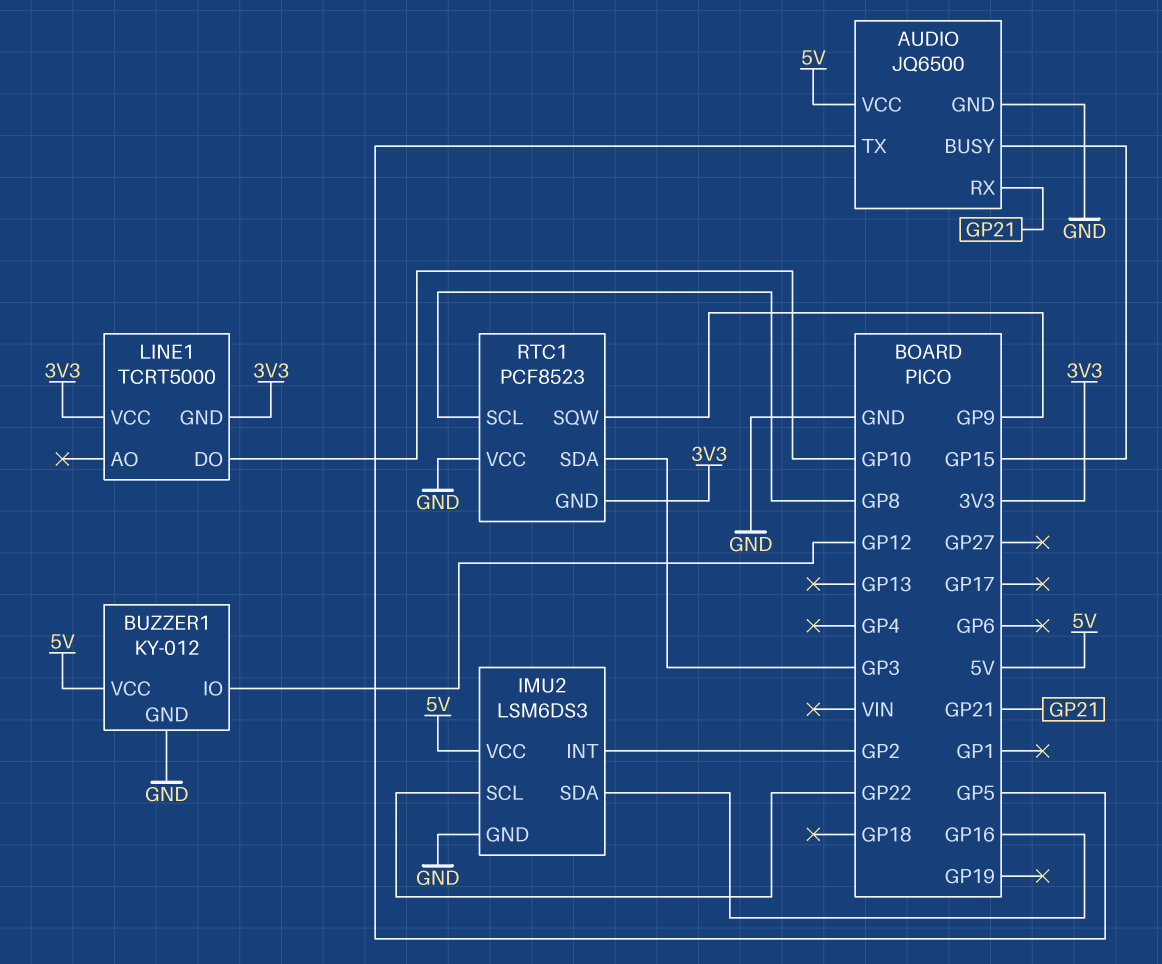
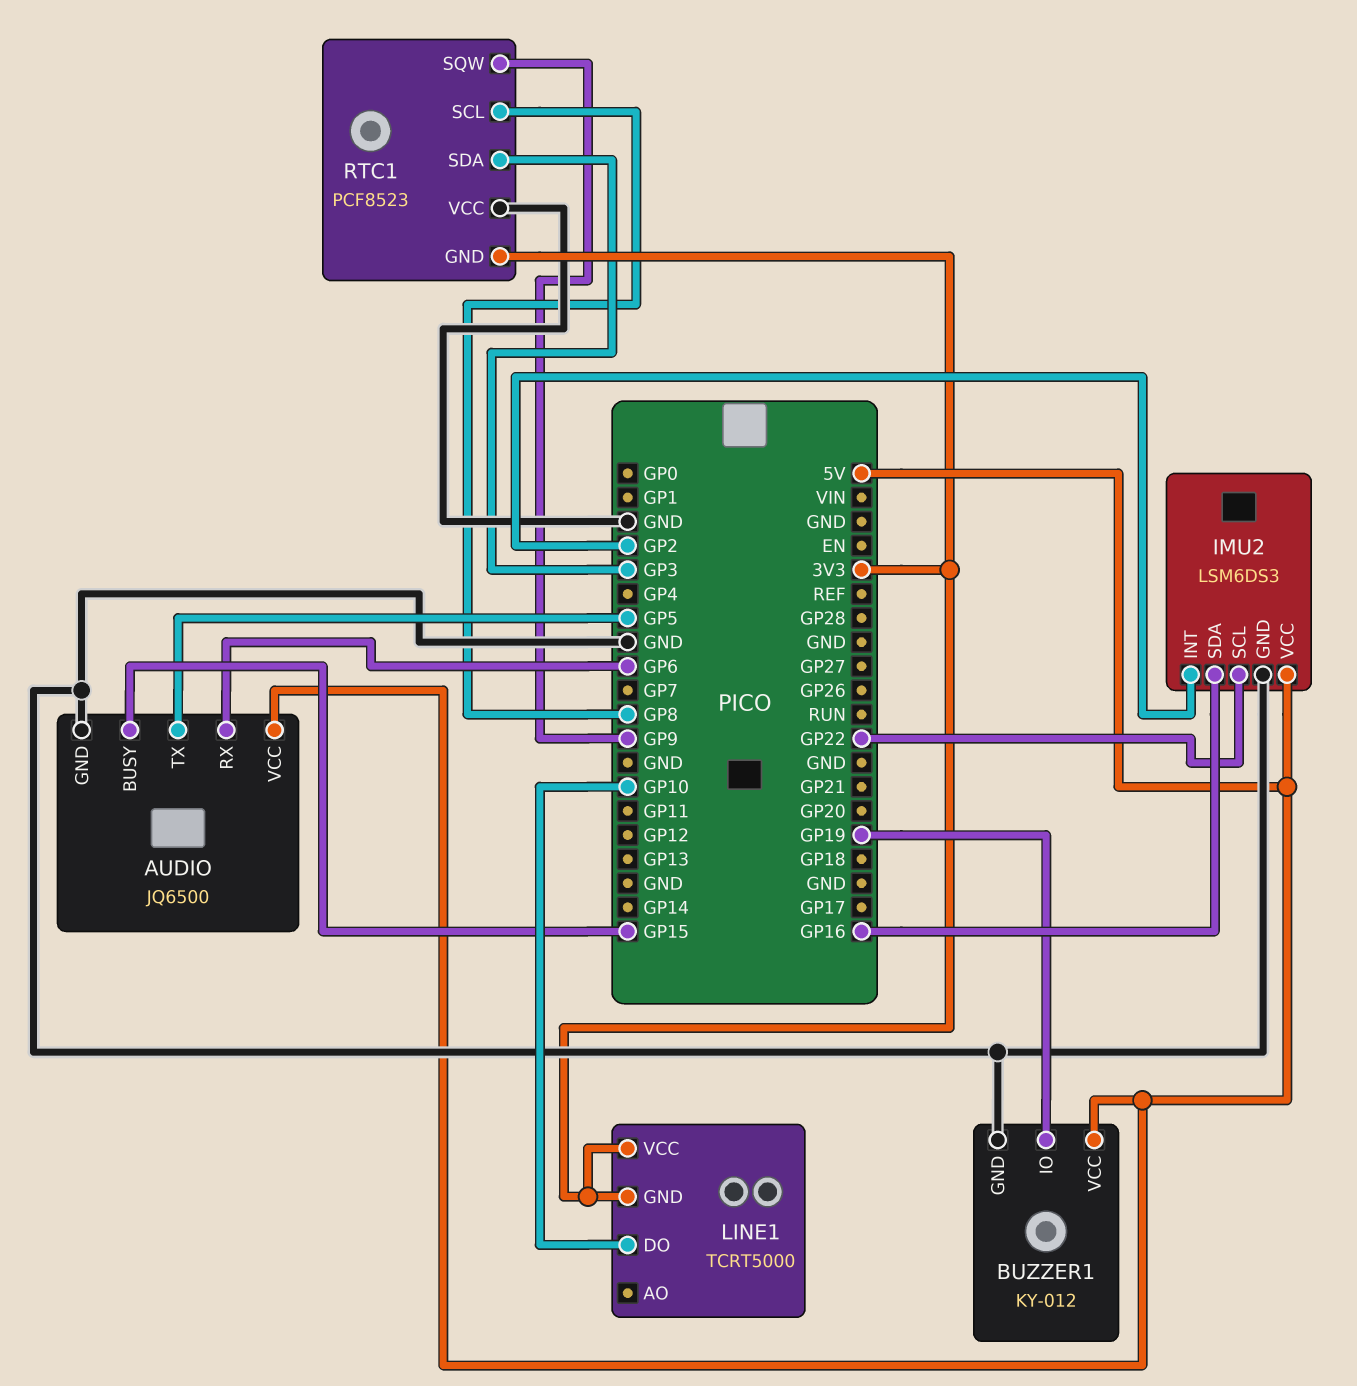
AUDIO pin RX: GP21 -> GP6
BUZZER1 pin IO: GP12 -> GP19

